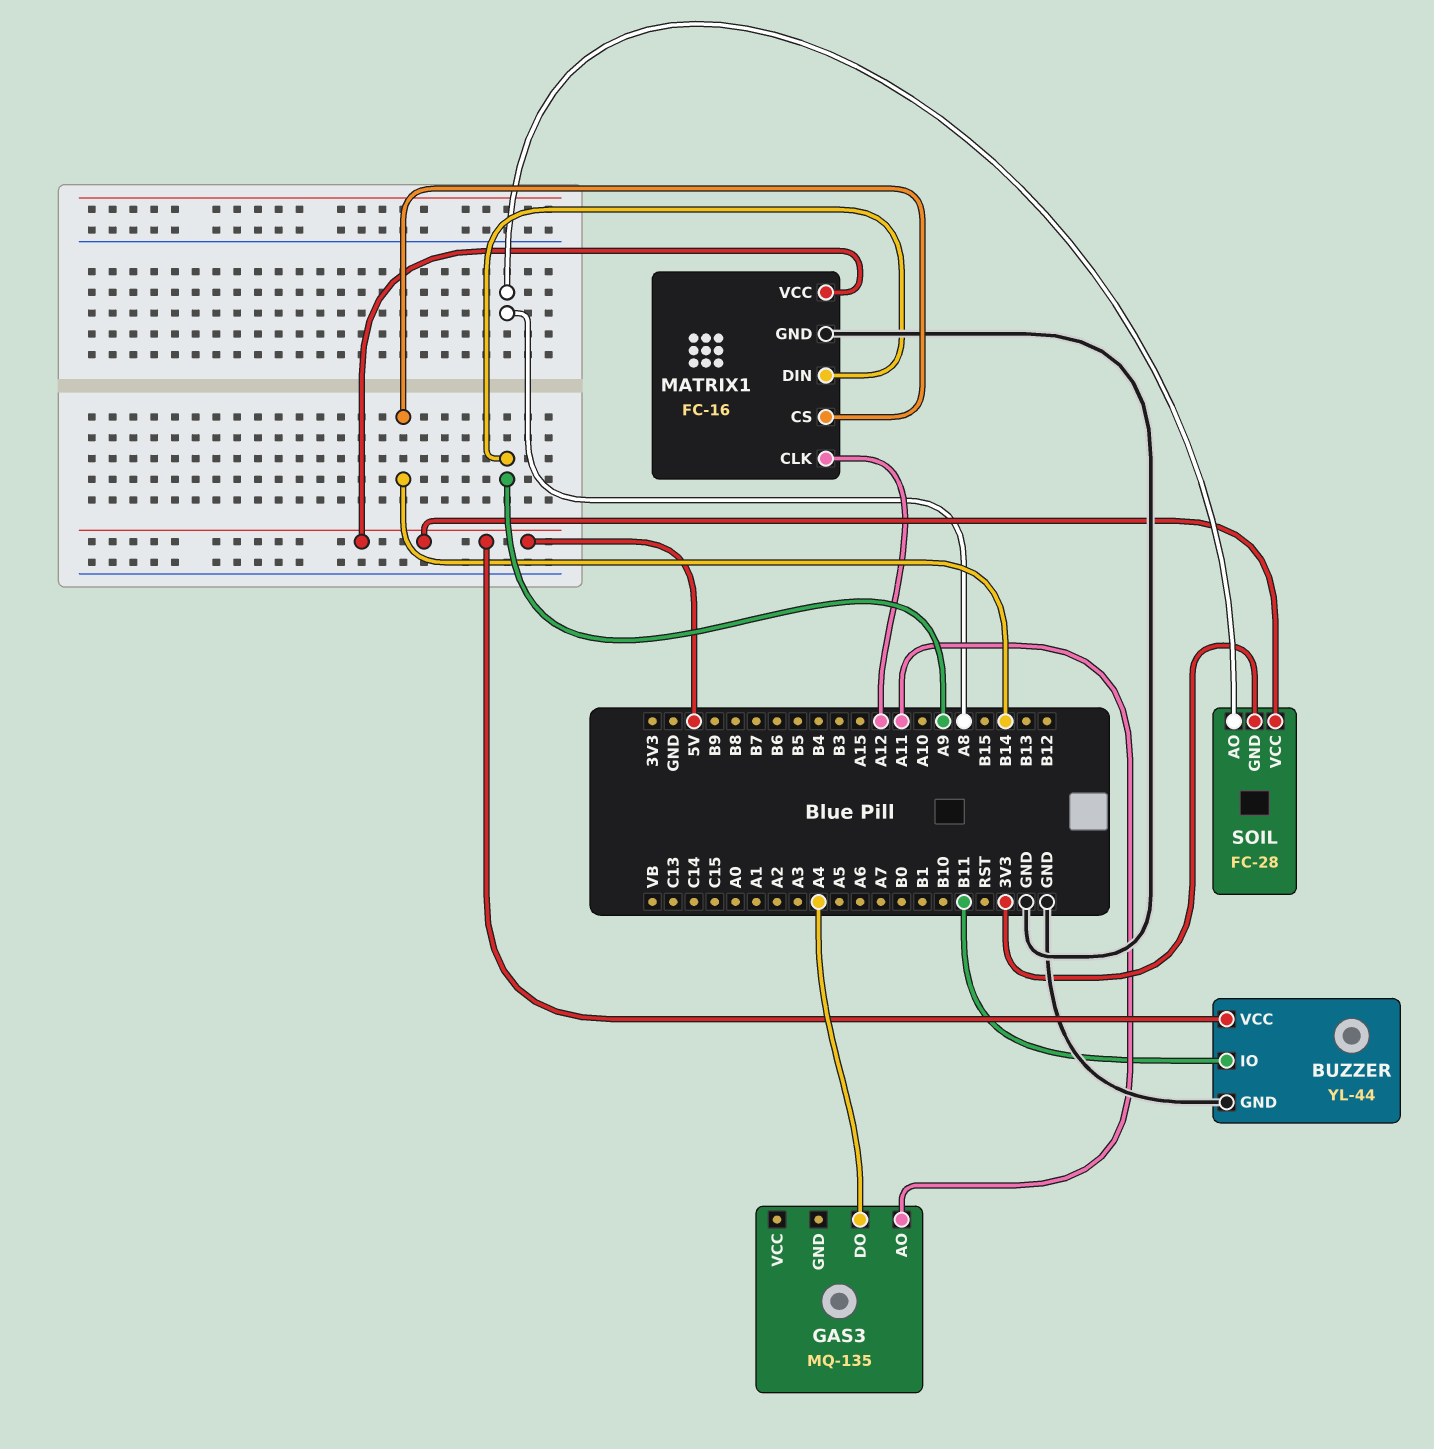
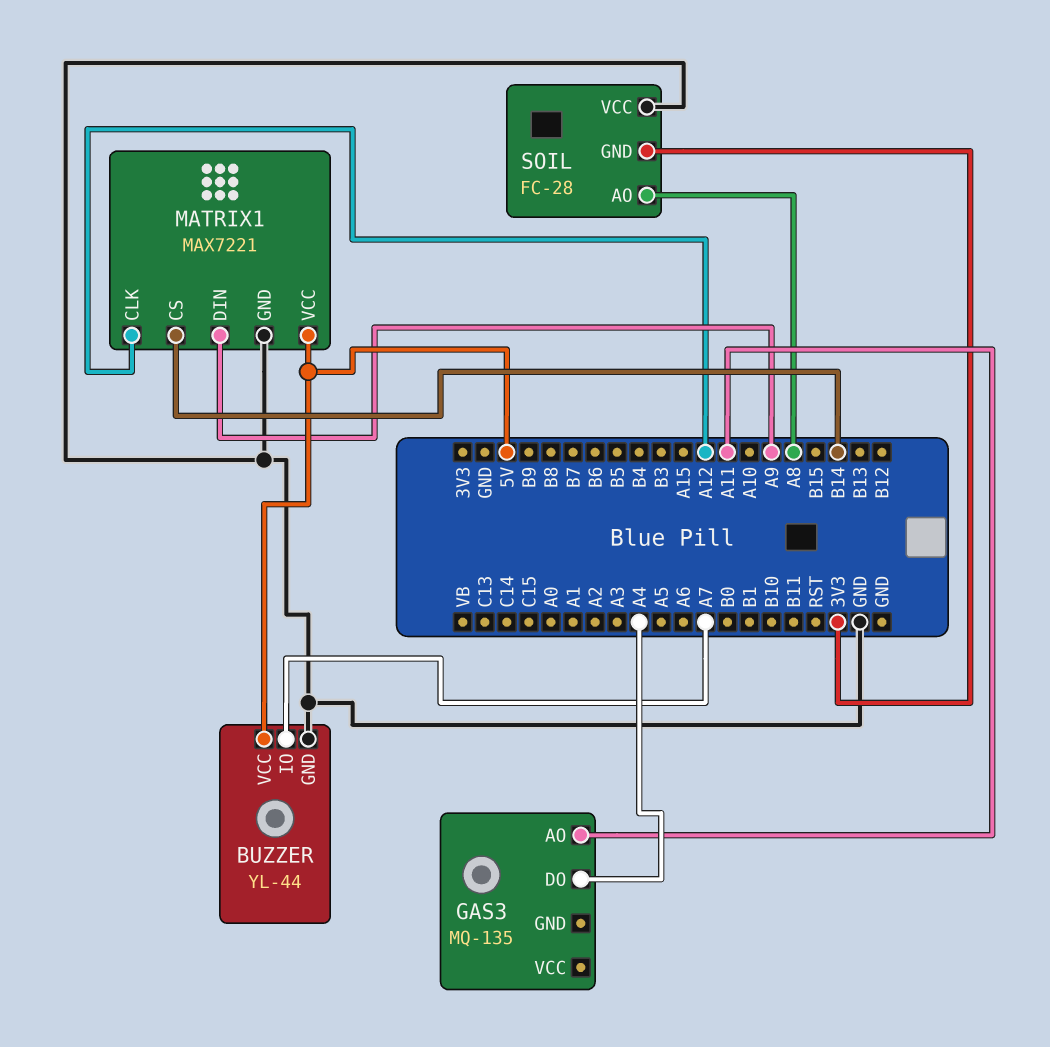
BUZZER pin IO: B11 -> A7
MATRIX1: FC-16 -> MAX7221
SOIL pin VCC: 5V -> GND

